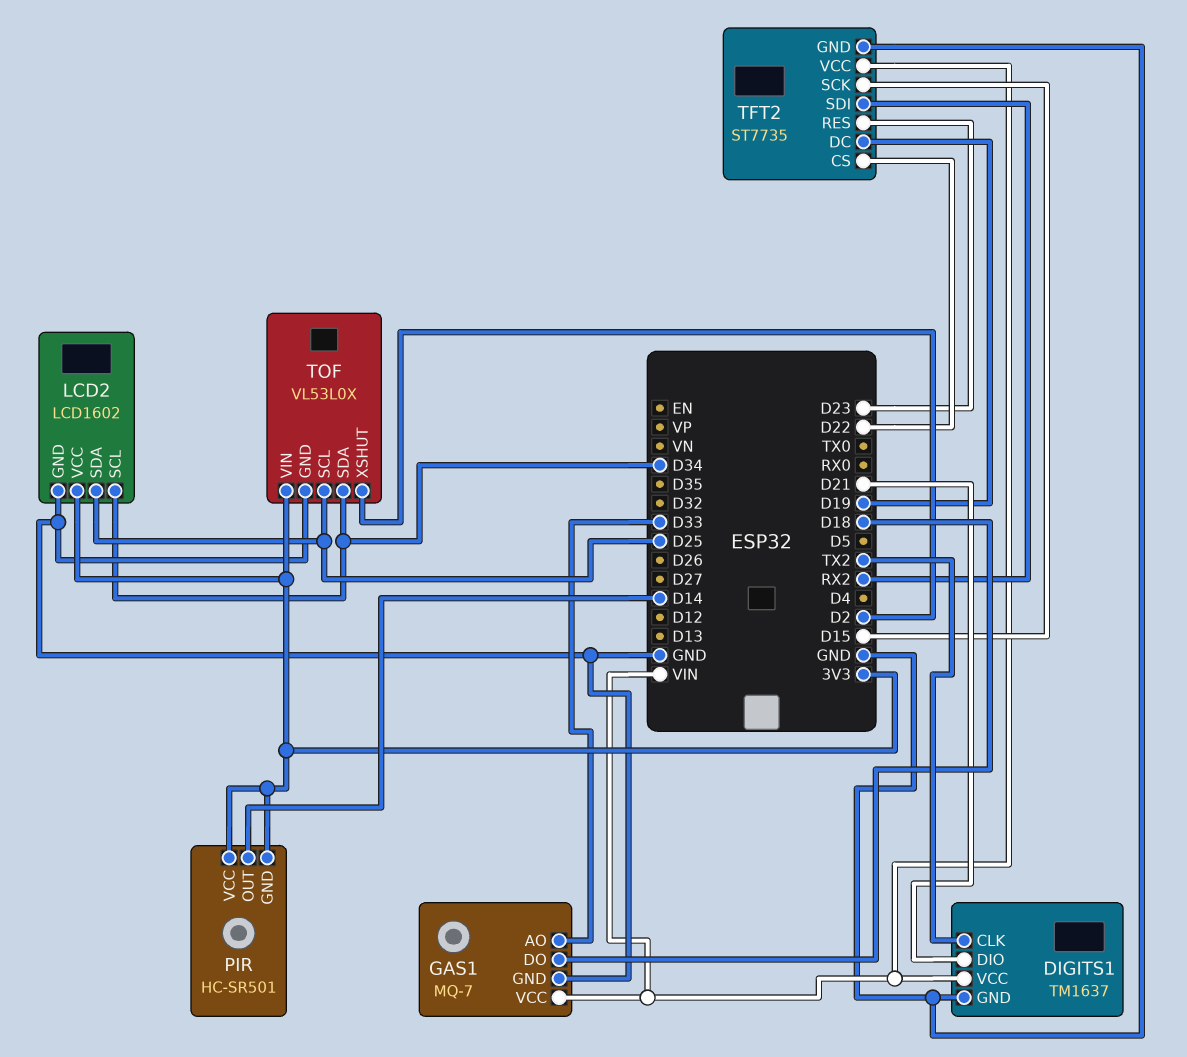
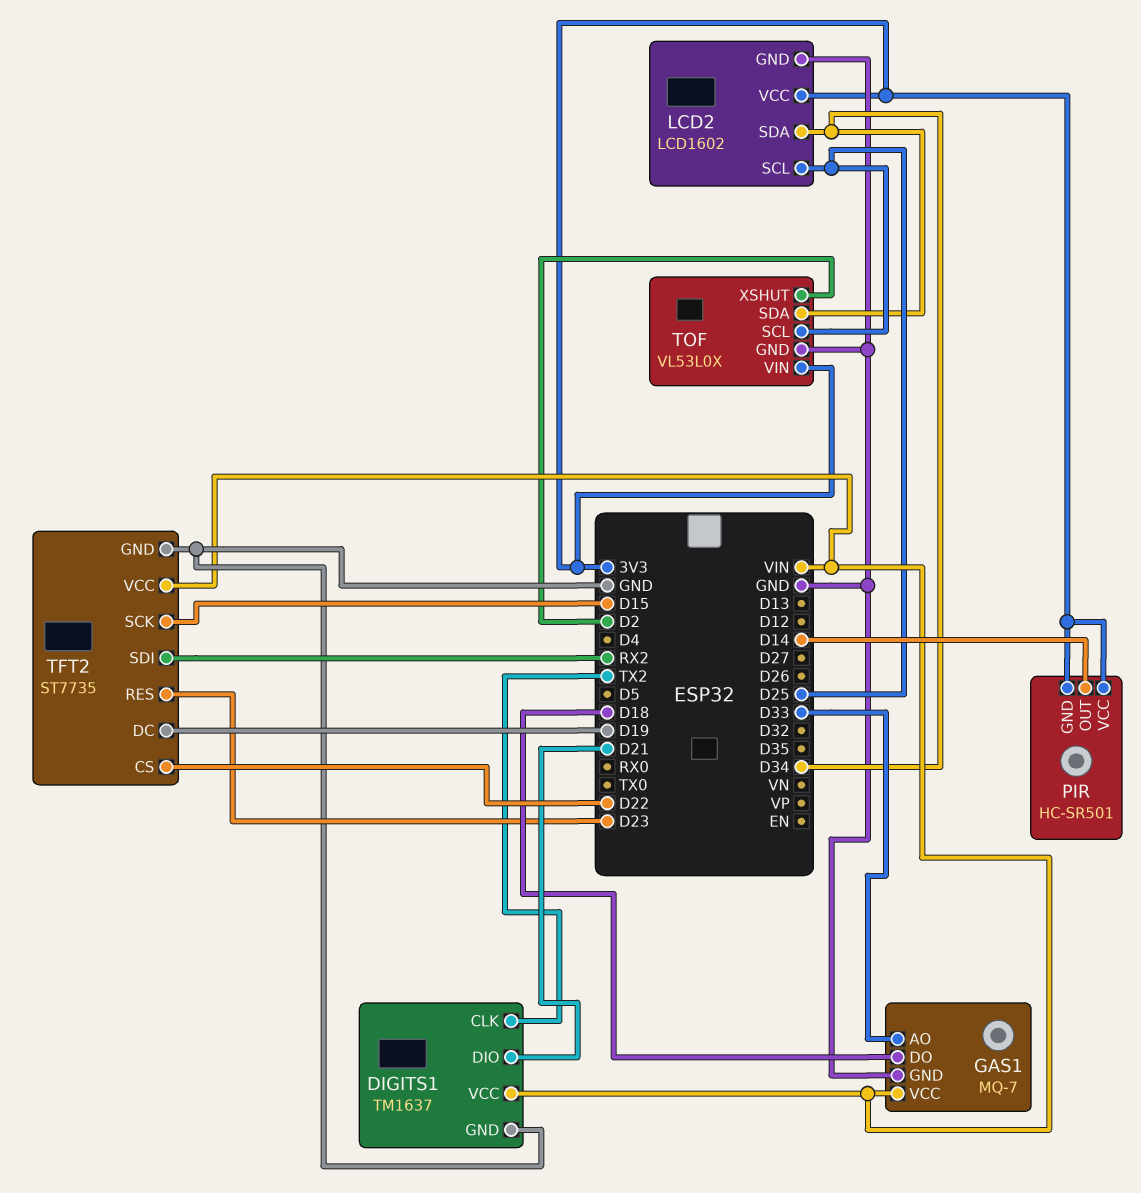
LCD2 pin SCL: D34 -> D25
LCD2 pin SDA: D25 -> D34

